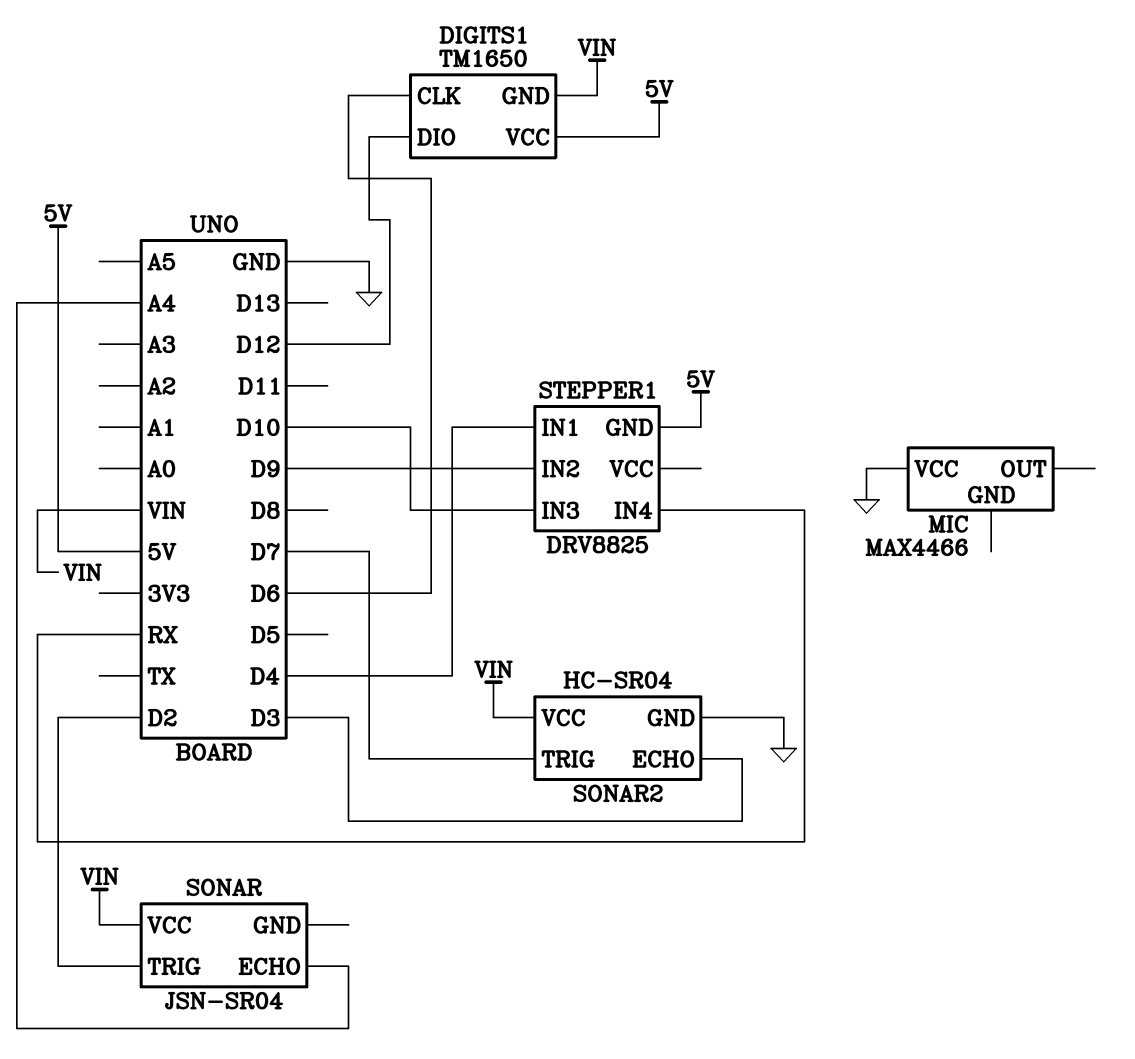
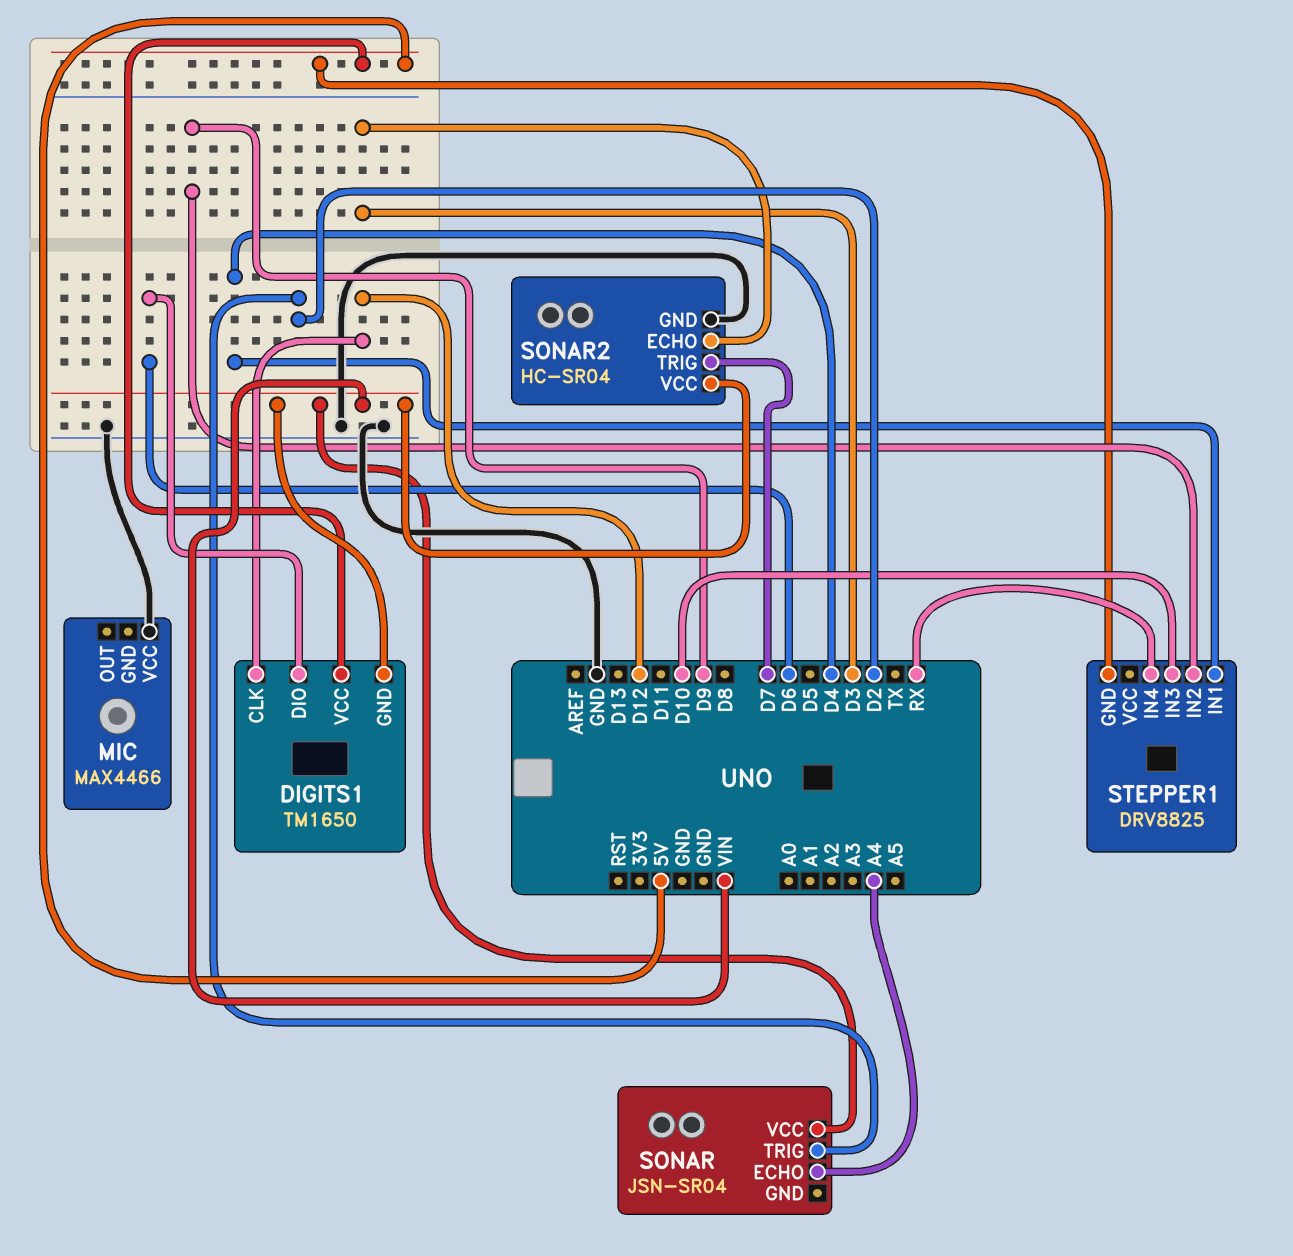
DIGITS1 pin CLK: D6 -> D12
DIGITS1 pin DIO: D12 -> D6

